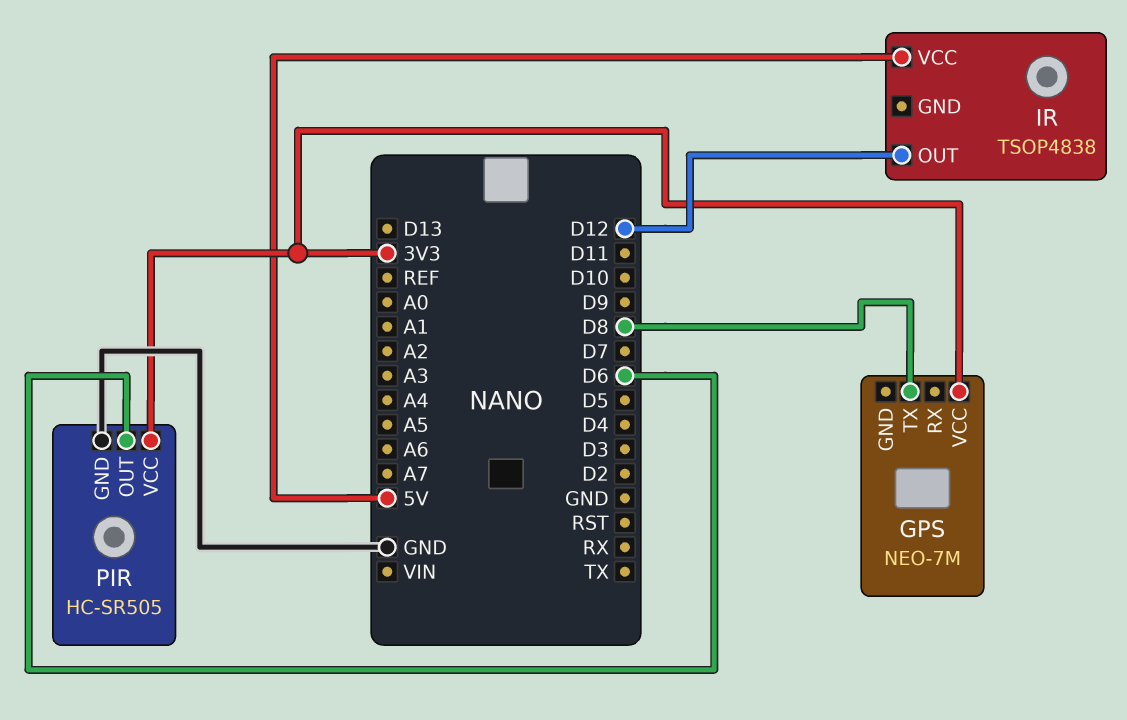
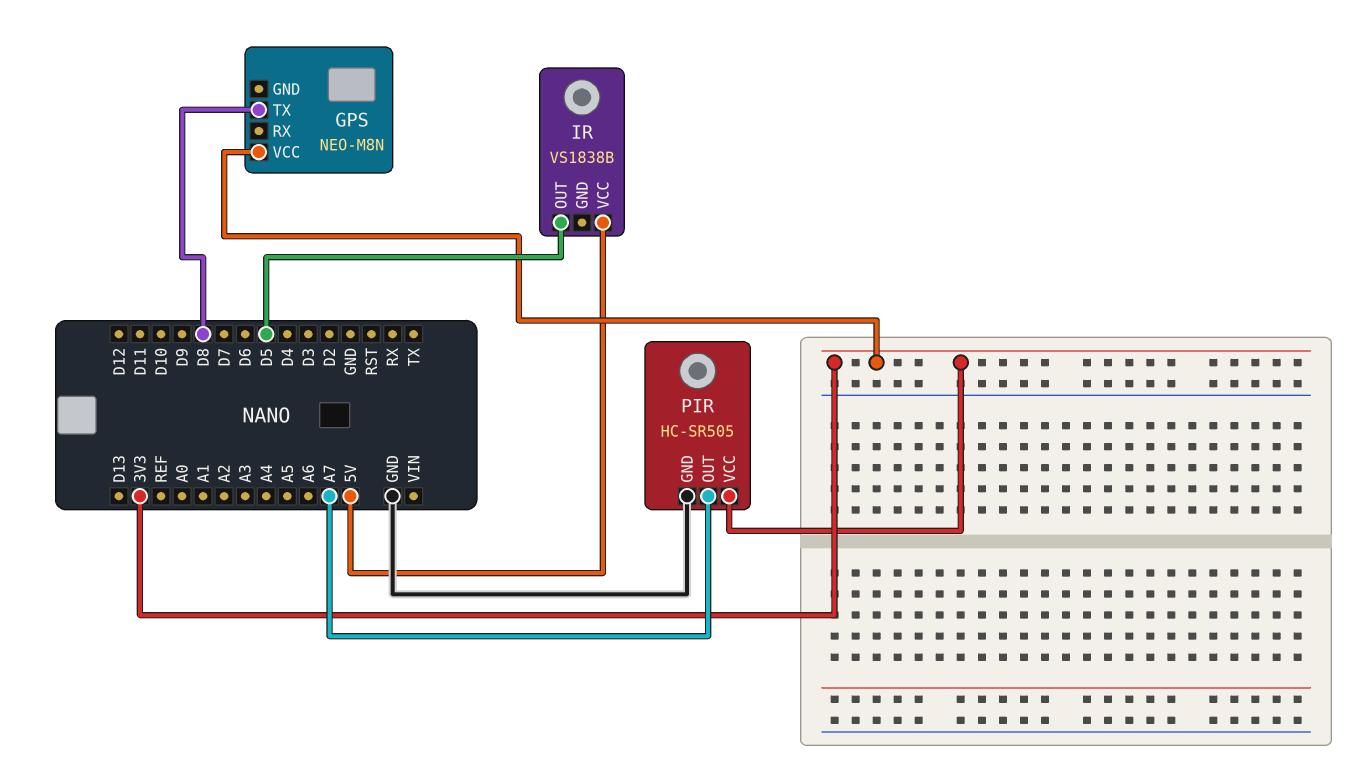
GPS: NEO-7M -> NEO-M8N
IR: TSOP4838 -> VS1838B
IR pin OUT: D12 -> D5
PIR pin OUT: D6 -> A7

